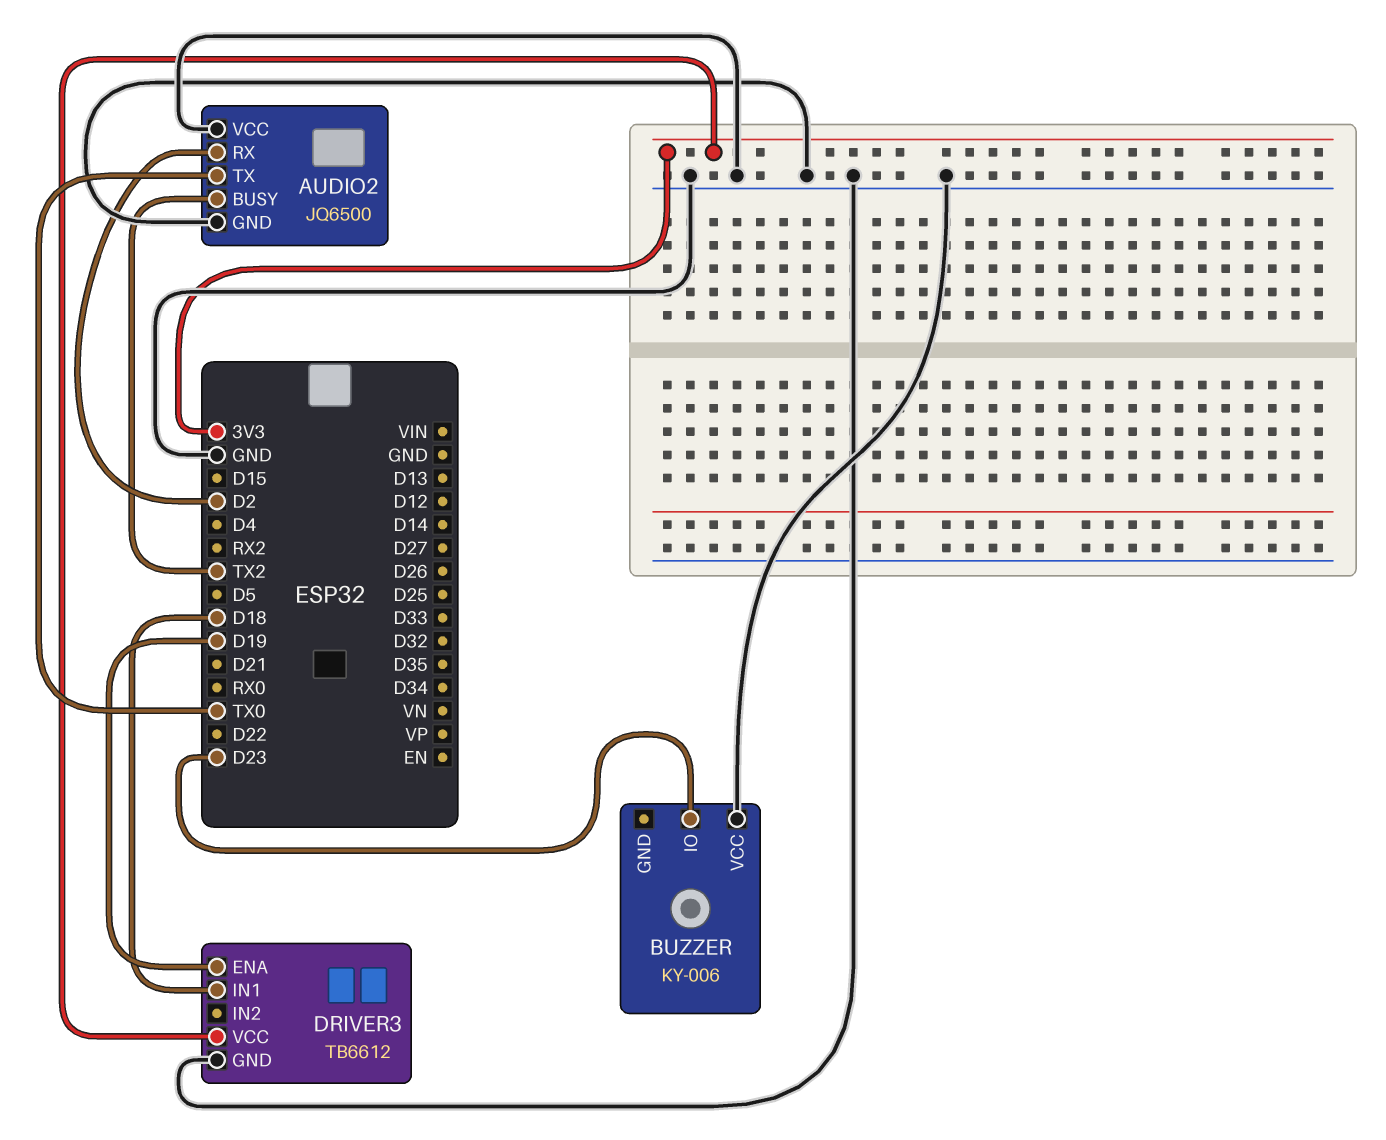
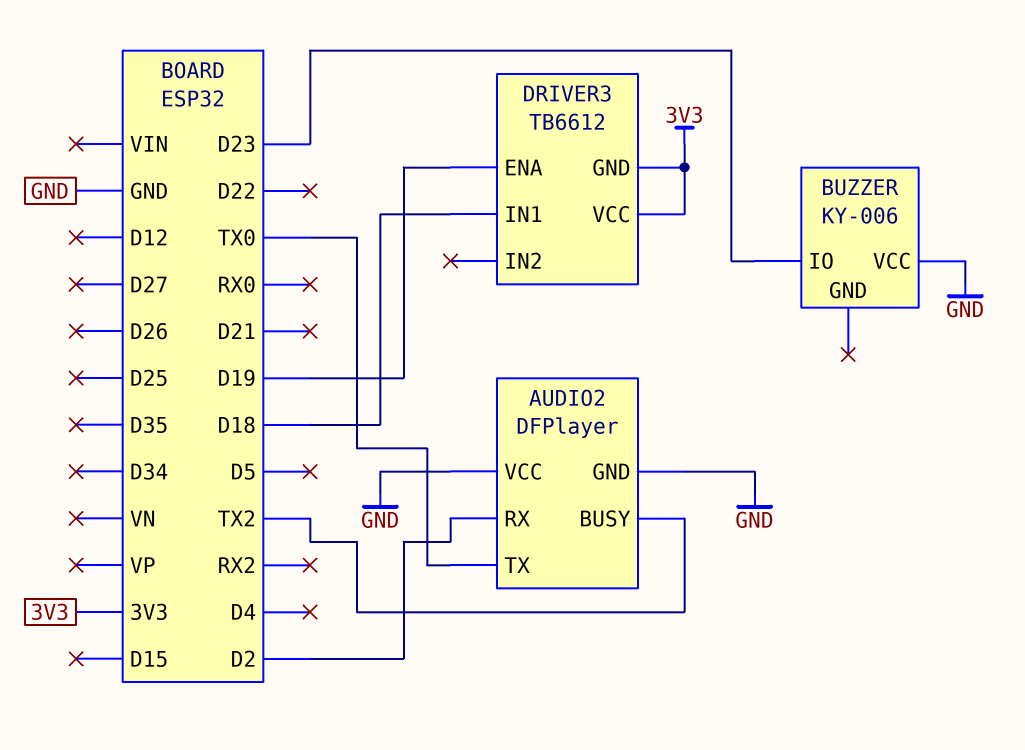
AUDIO2: JQ6500 -> DFPlayer
DRIVER3 pin GND: GND -> 3V3

